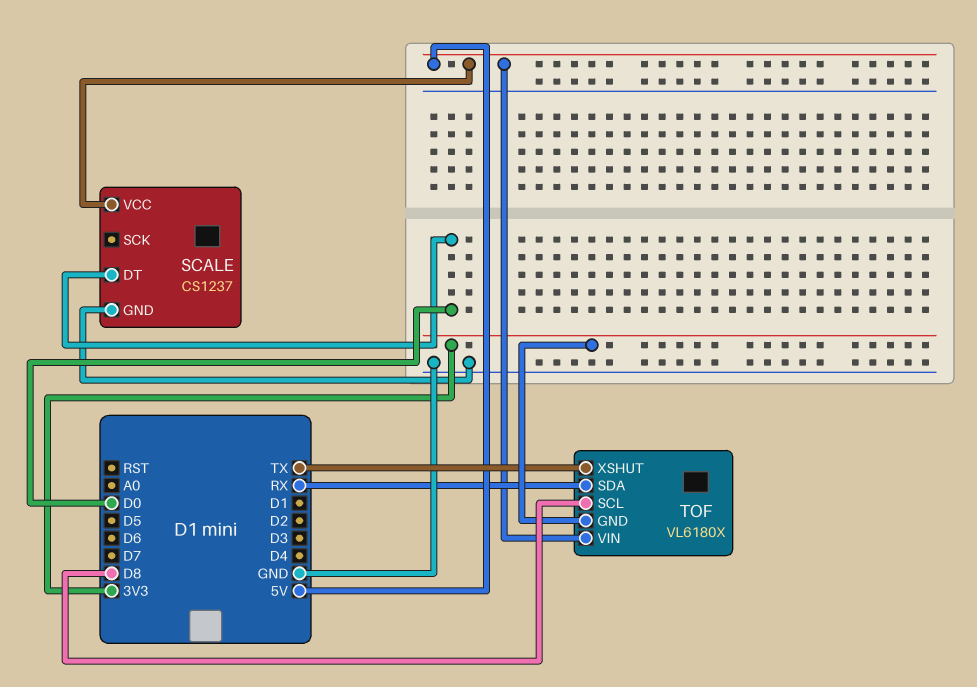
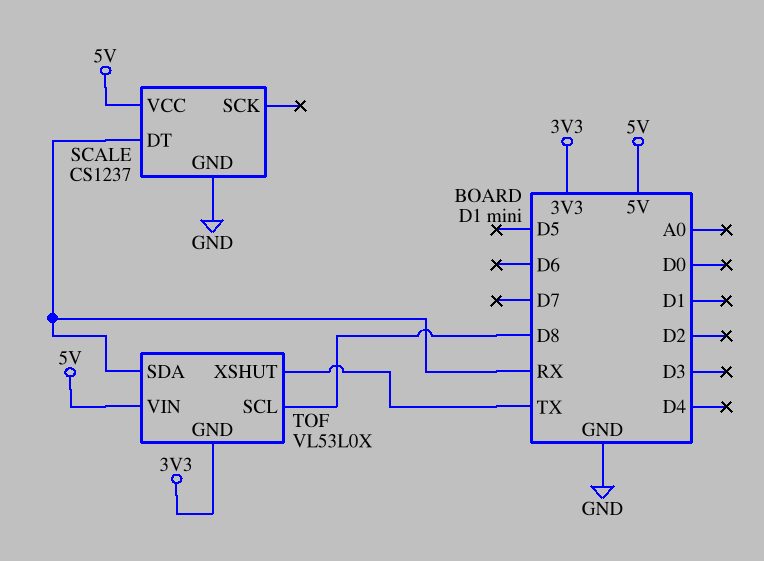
SCALE pin DT: D0 -> RX
TOF: VL6180X -> VL53L0X

